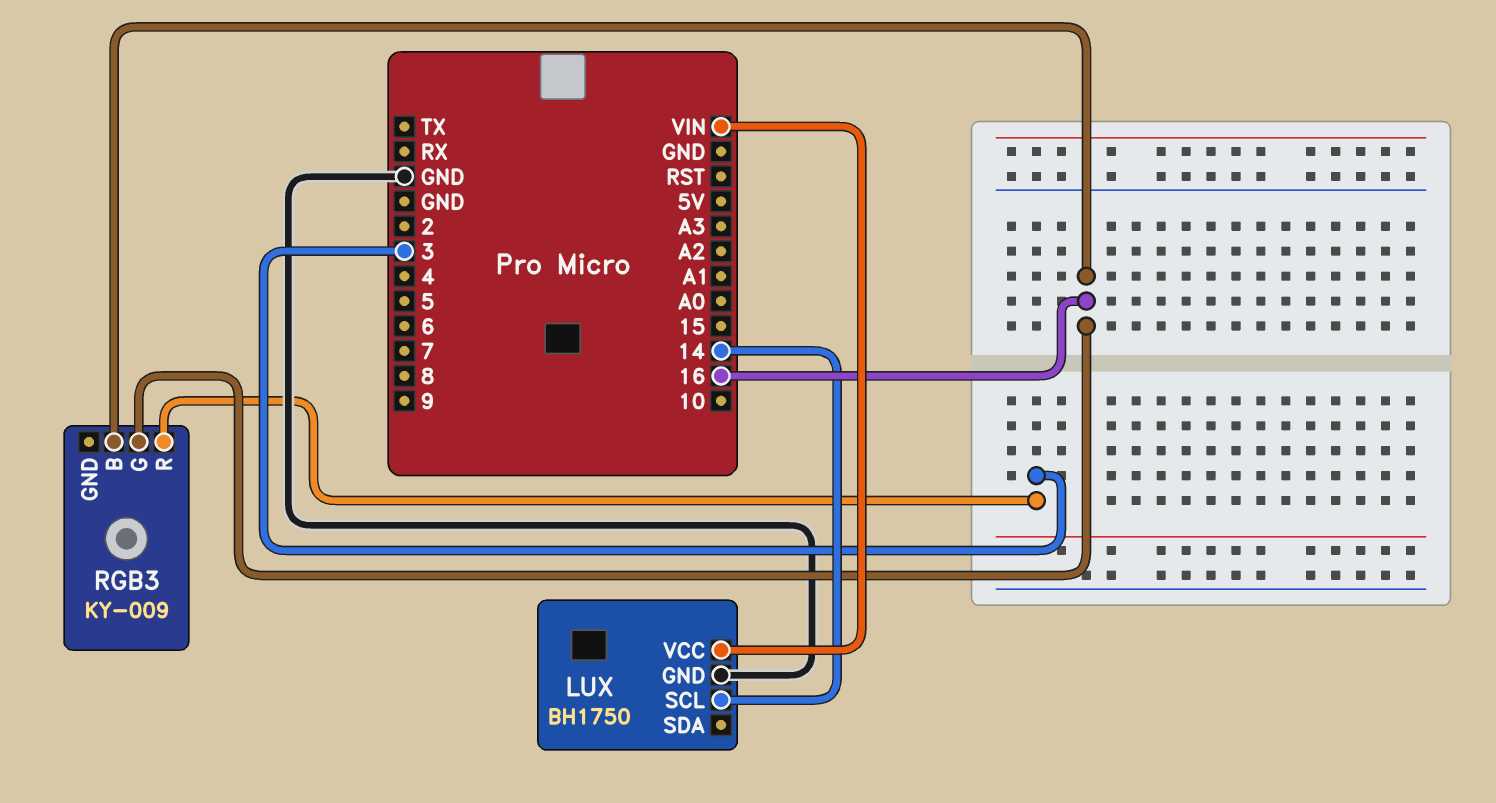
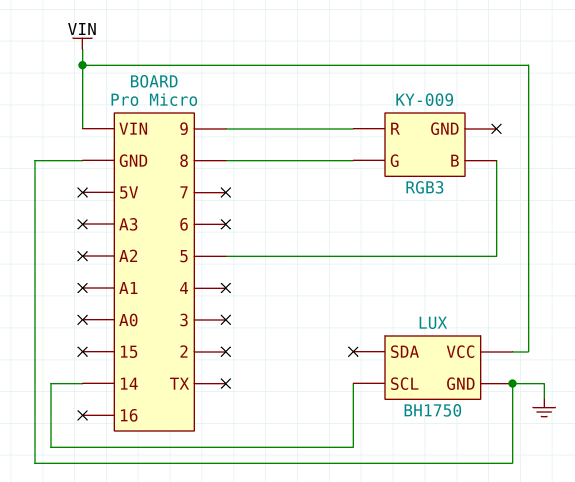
RGB3 pin B: 16 -> 5
RGB3 pin G: 16 -> 8
RGB3 pin R: 3 -> 9

